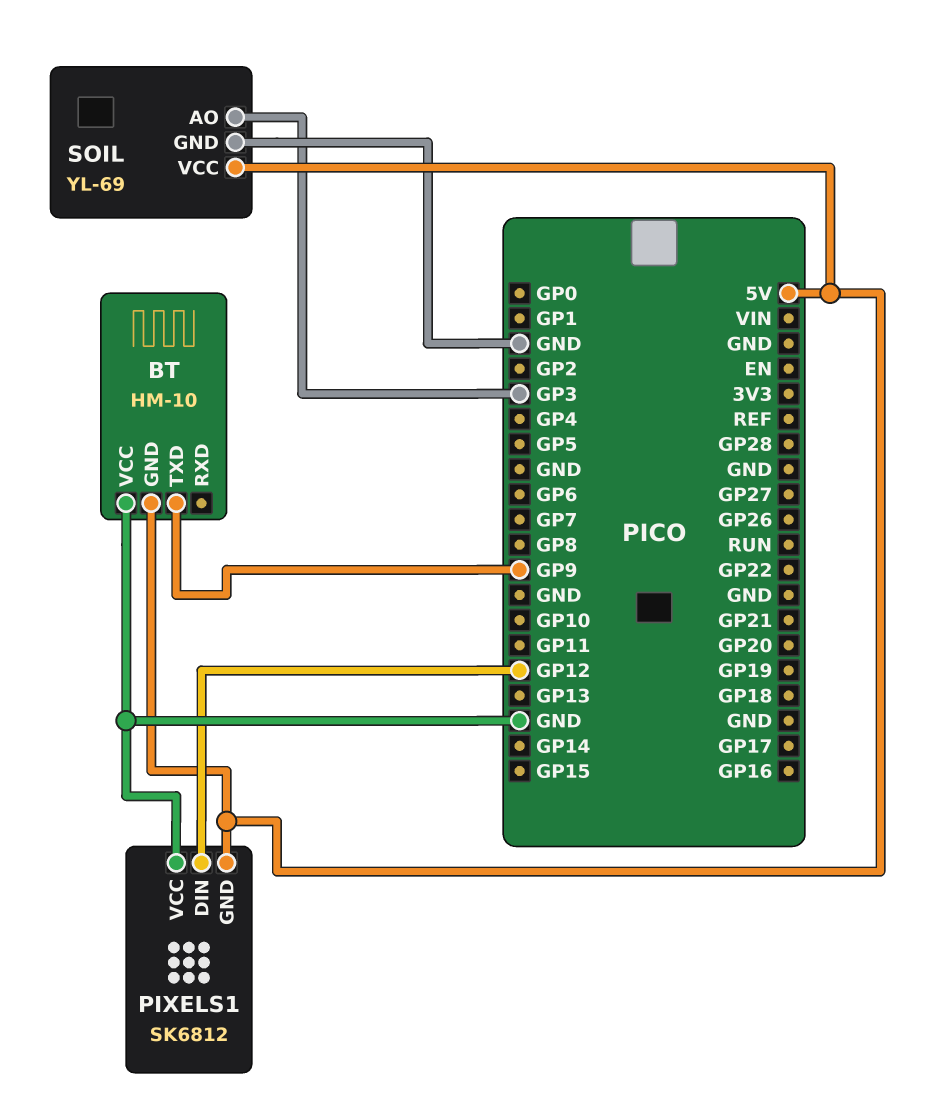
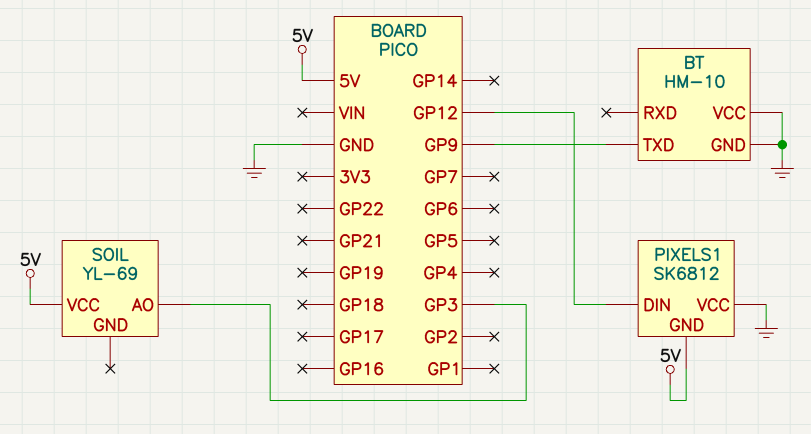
BT pin GND: 5V -> GND
SOIL pin GND: GND -> none

